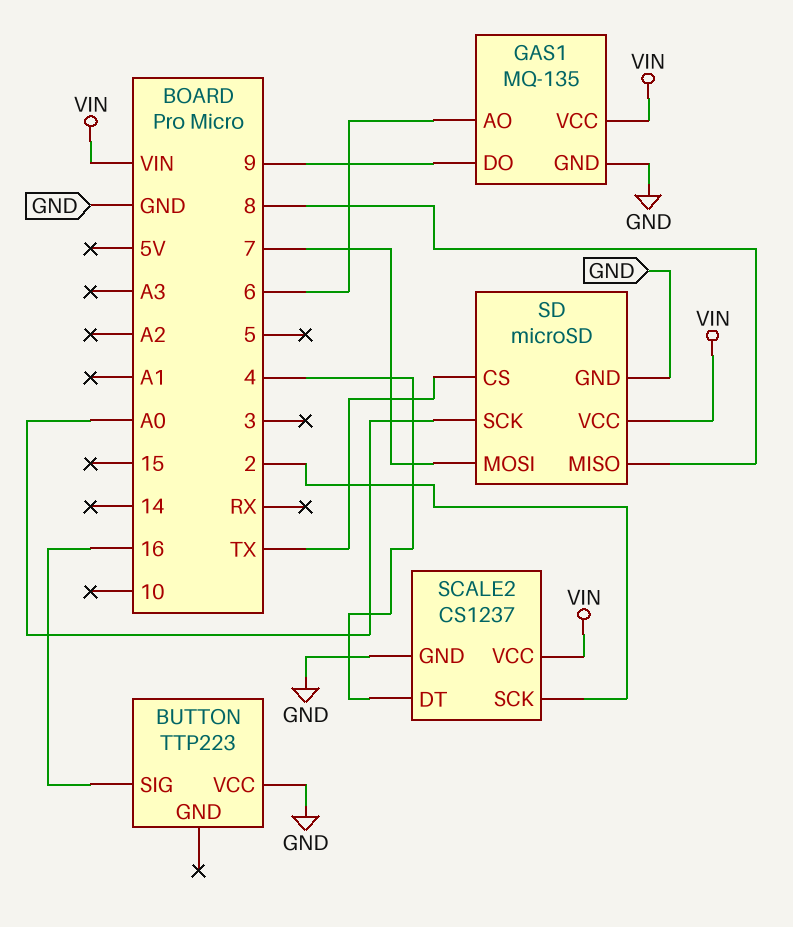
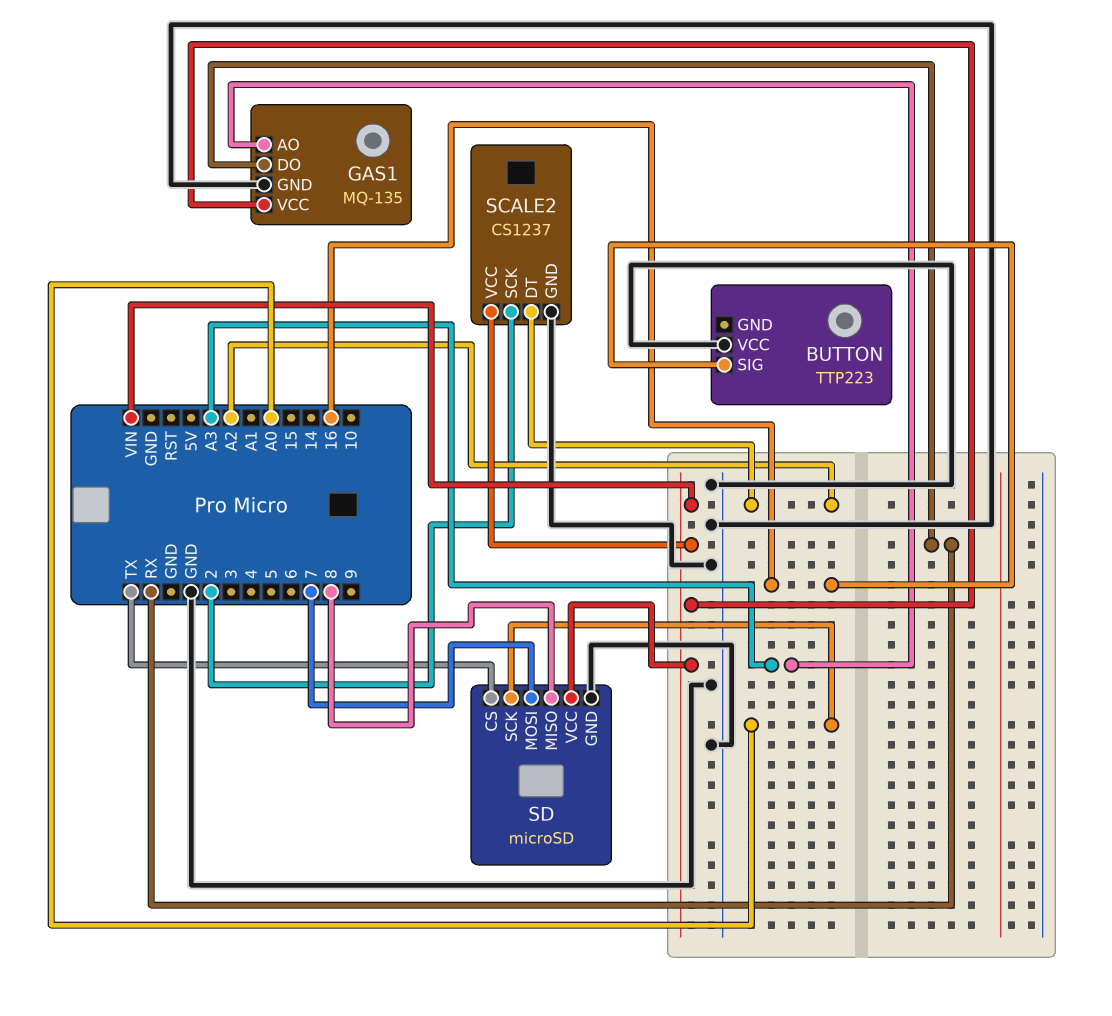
GAS1 pin AO: 6 -> A3
GAS1 pin DO: 9 -> RX
SCALE2 pin DT: 4 -> A2

